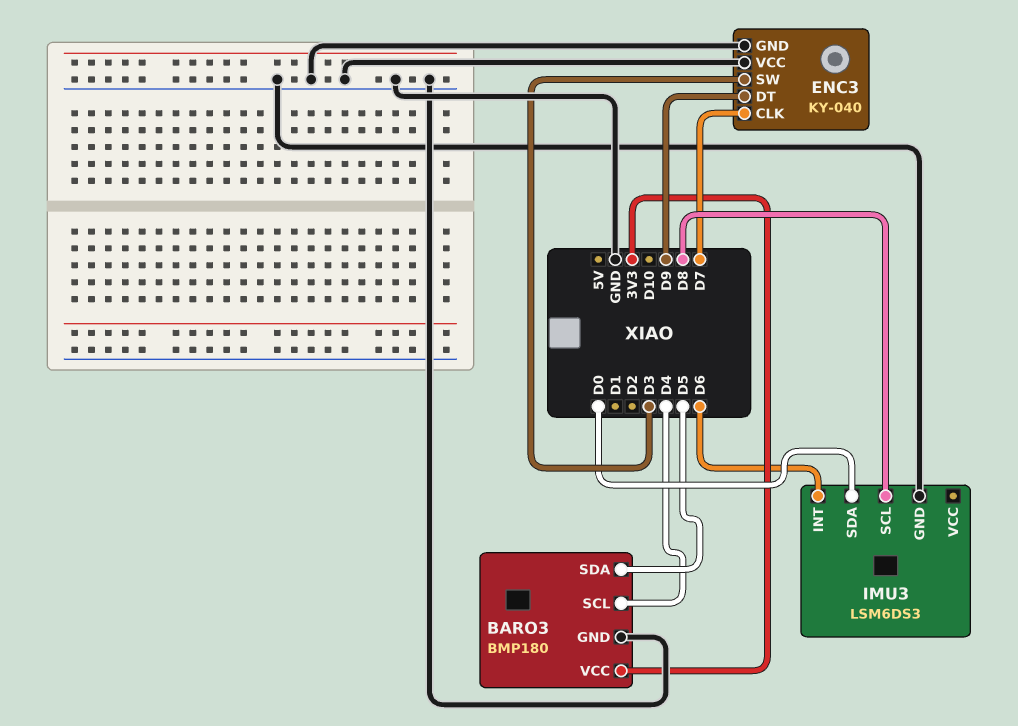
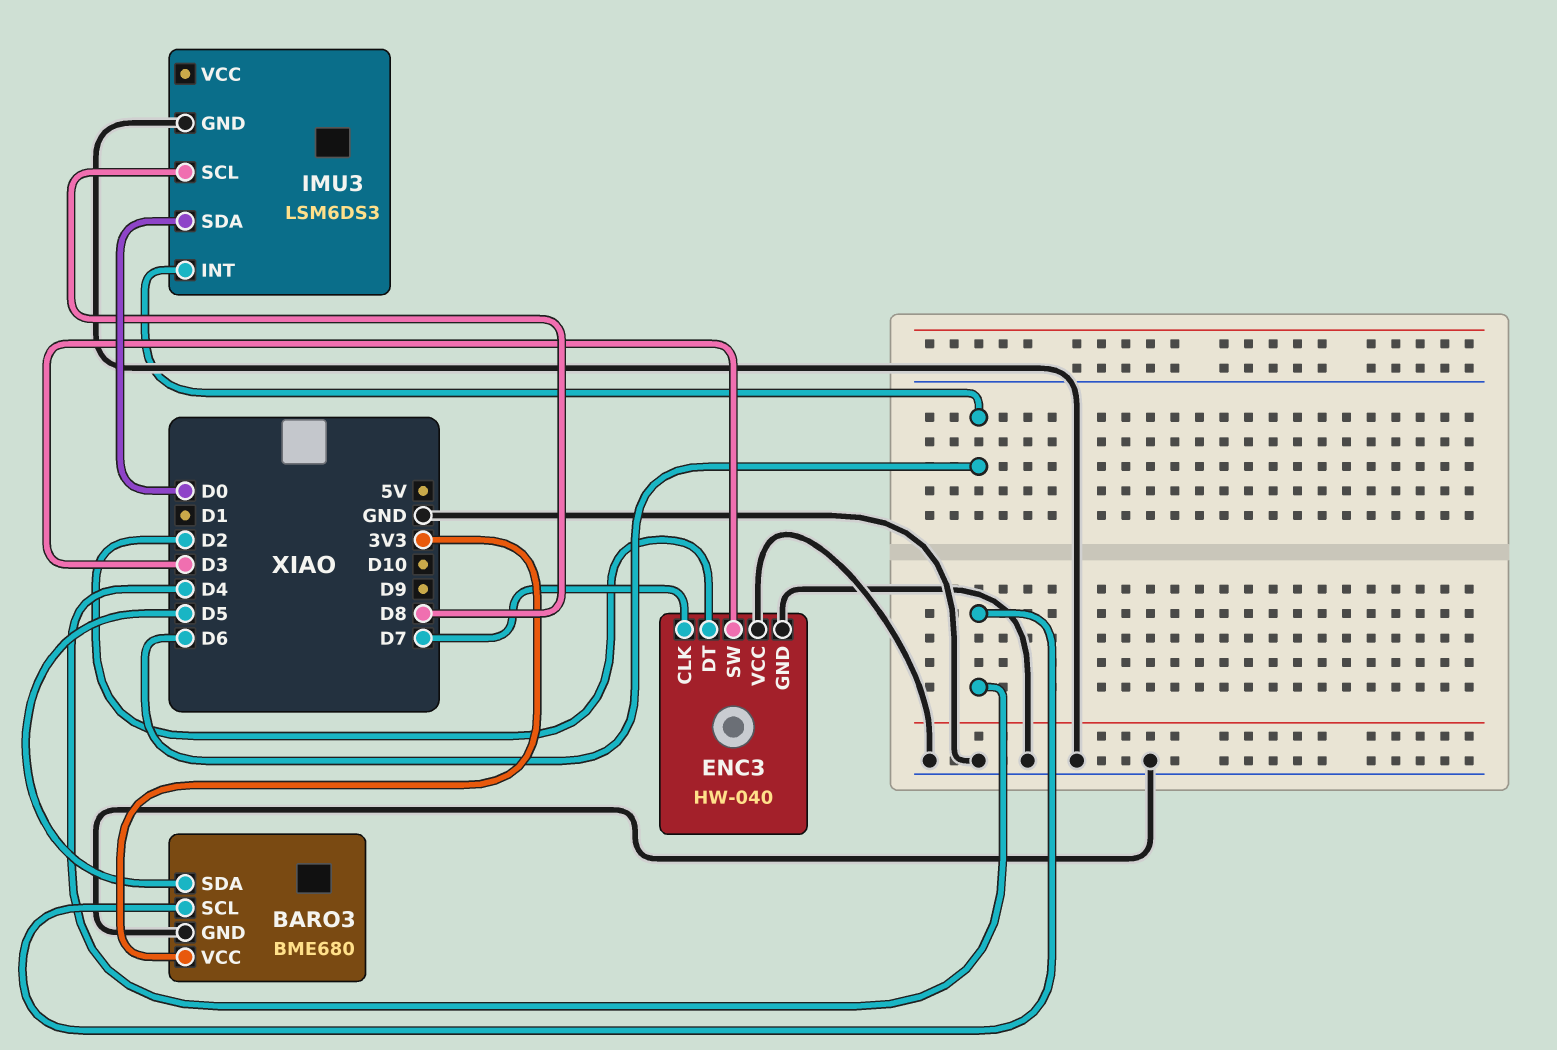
BARO3: BMP180 -> BME680
ENC3: KY-040 -> HW-040
ENC3 pin DT: D9 -> D2

